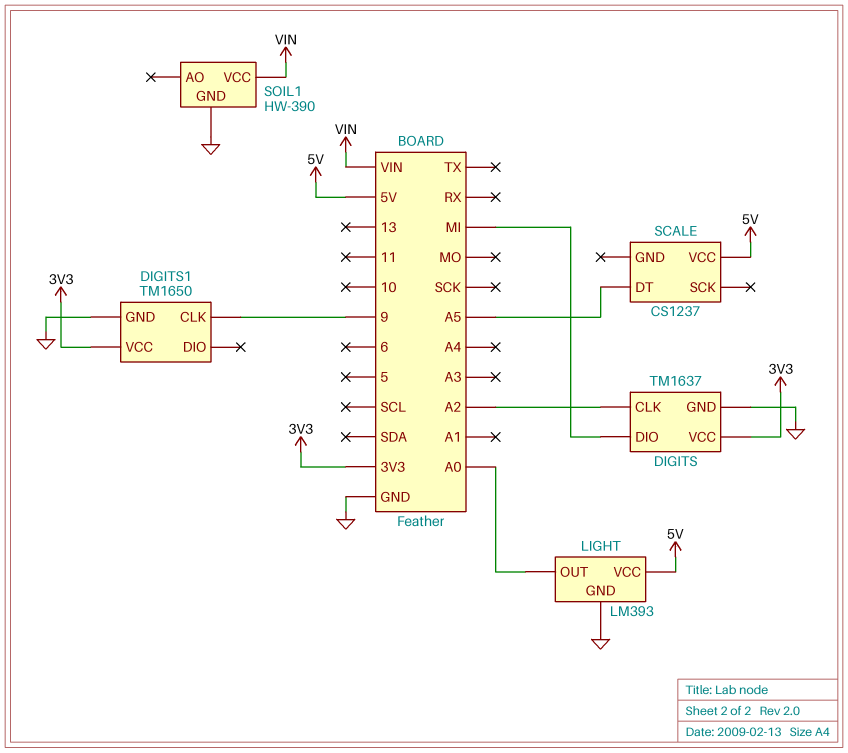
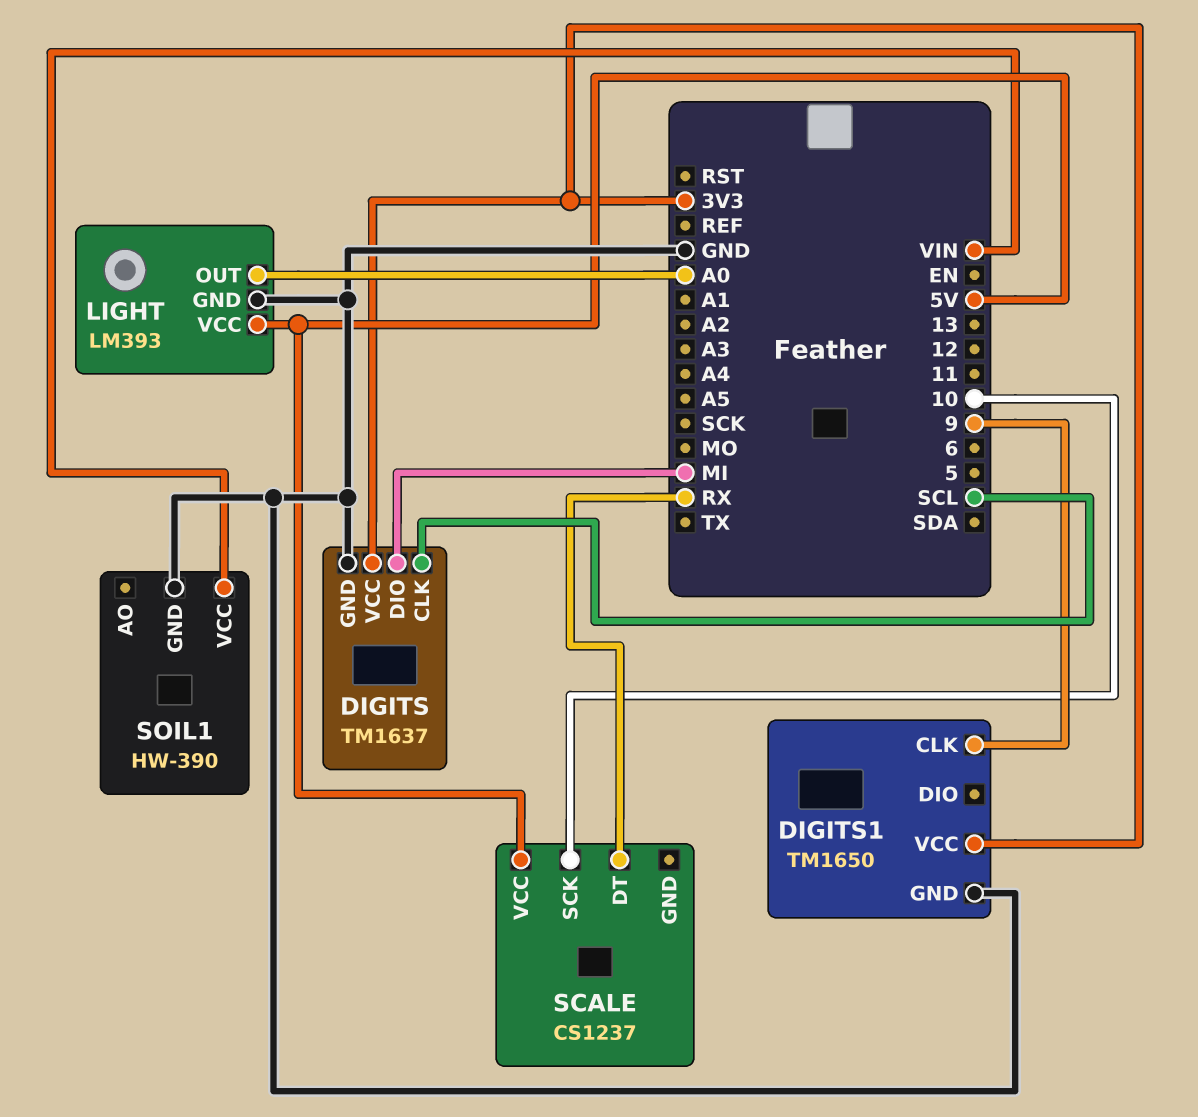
DIGITS pin CLK: A2 -> SCL
SCALE pin DT: A5 -> RX
SCALE pin SCK: none -> 10

